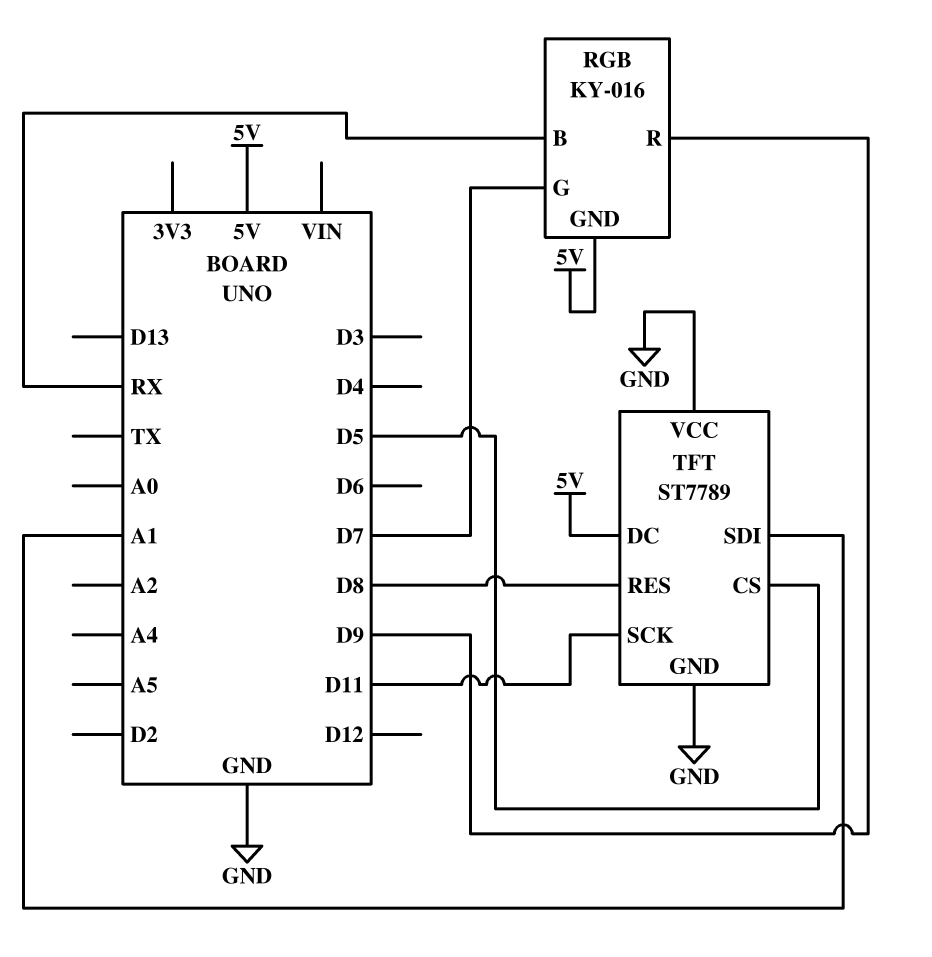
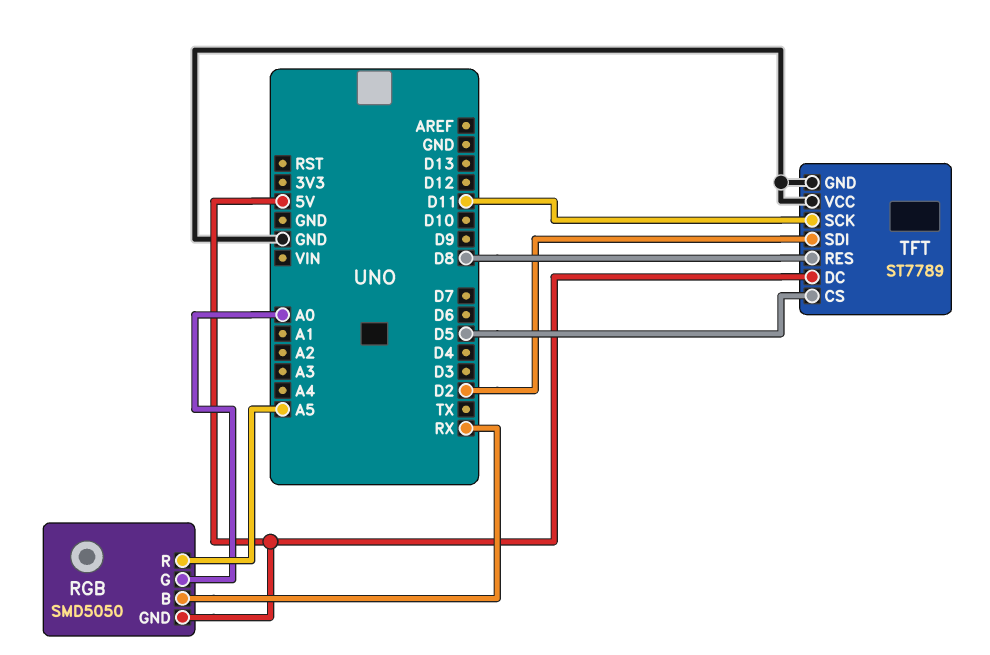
RGB: KY-016 -> SMD5050
RGB pin G: D7 -> A0
RGB pin R: D9 -> A5
TFT pin SDI: A1 -> D2

